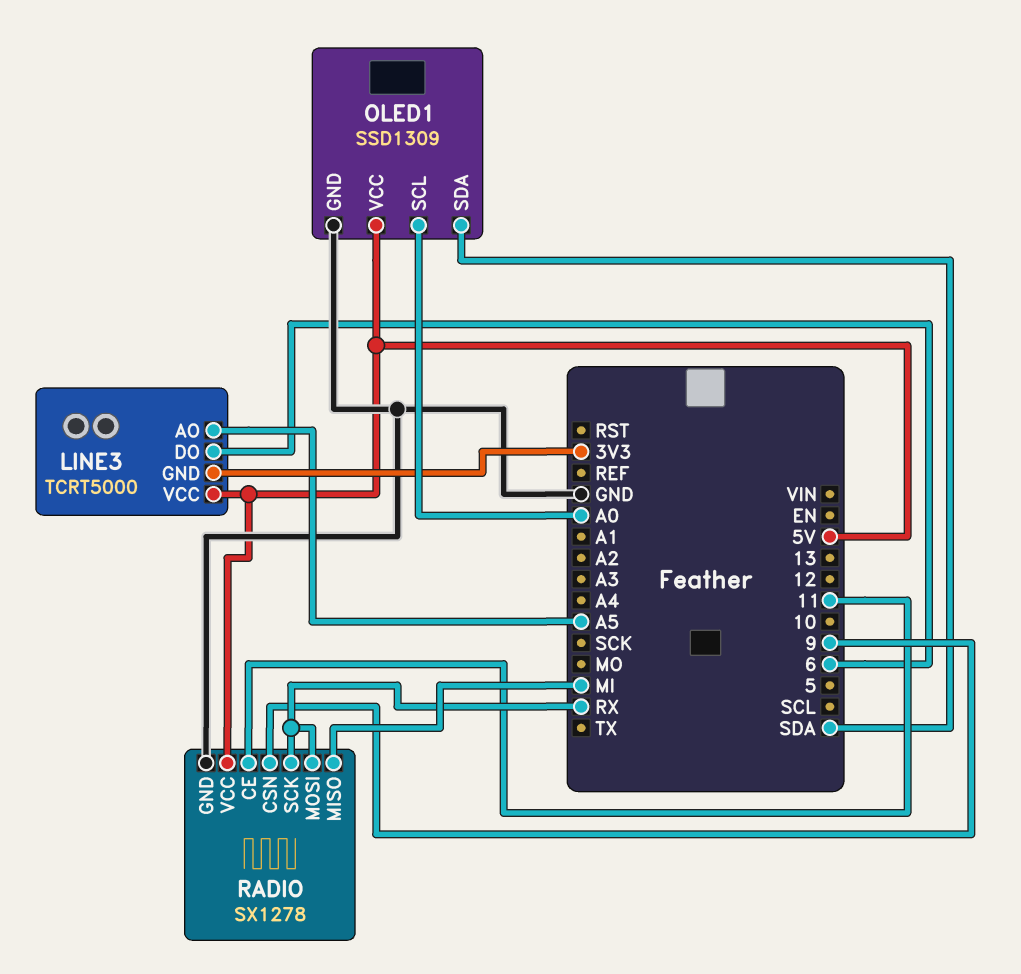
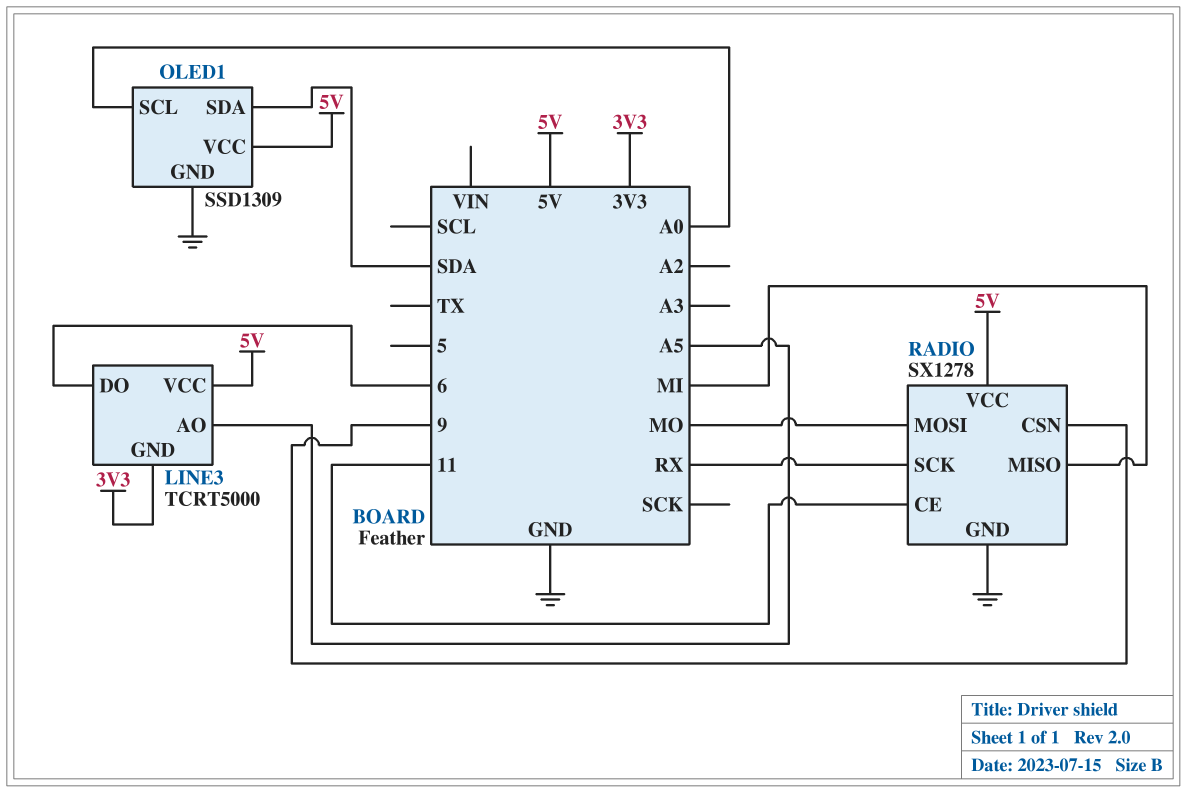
RADIO pin MOSI: RX -> MO

